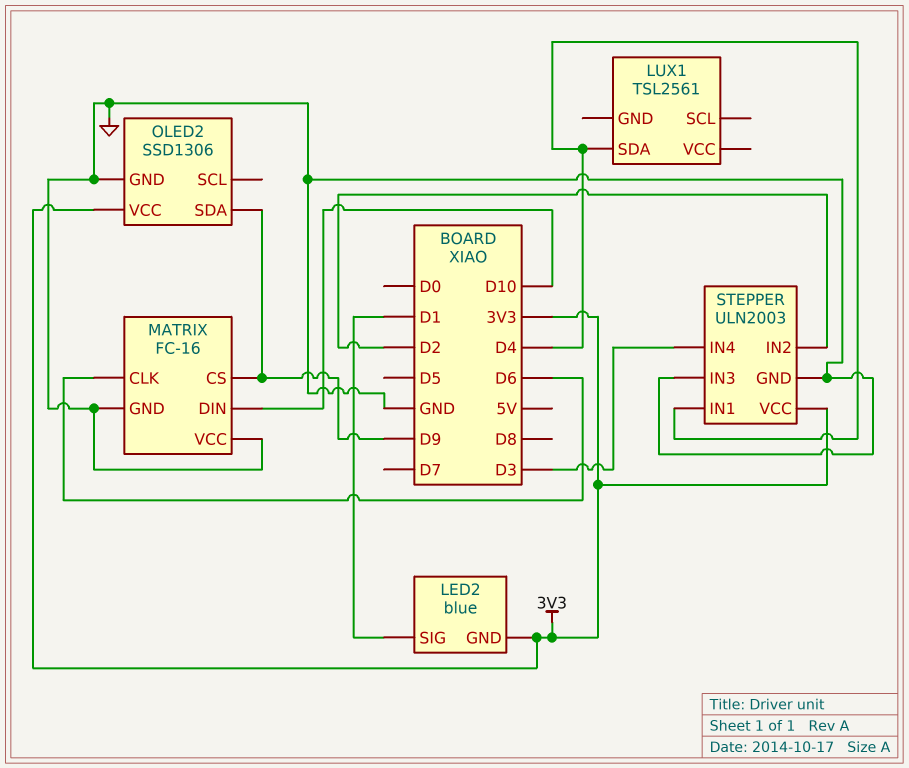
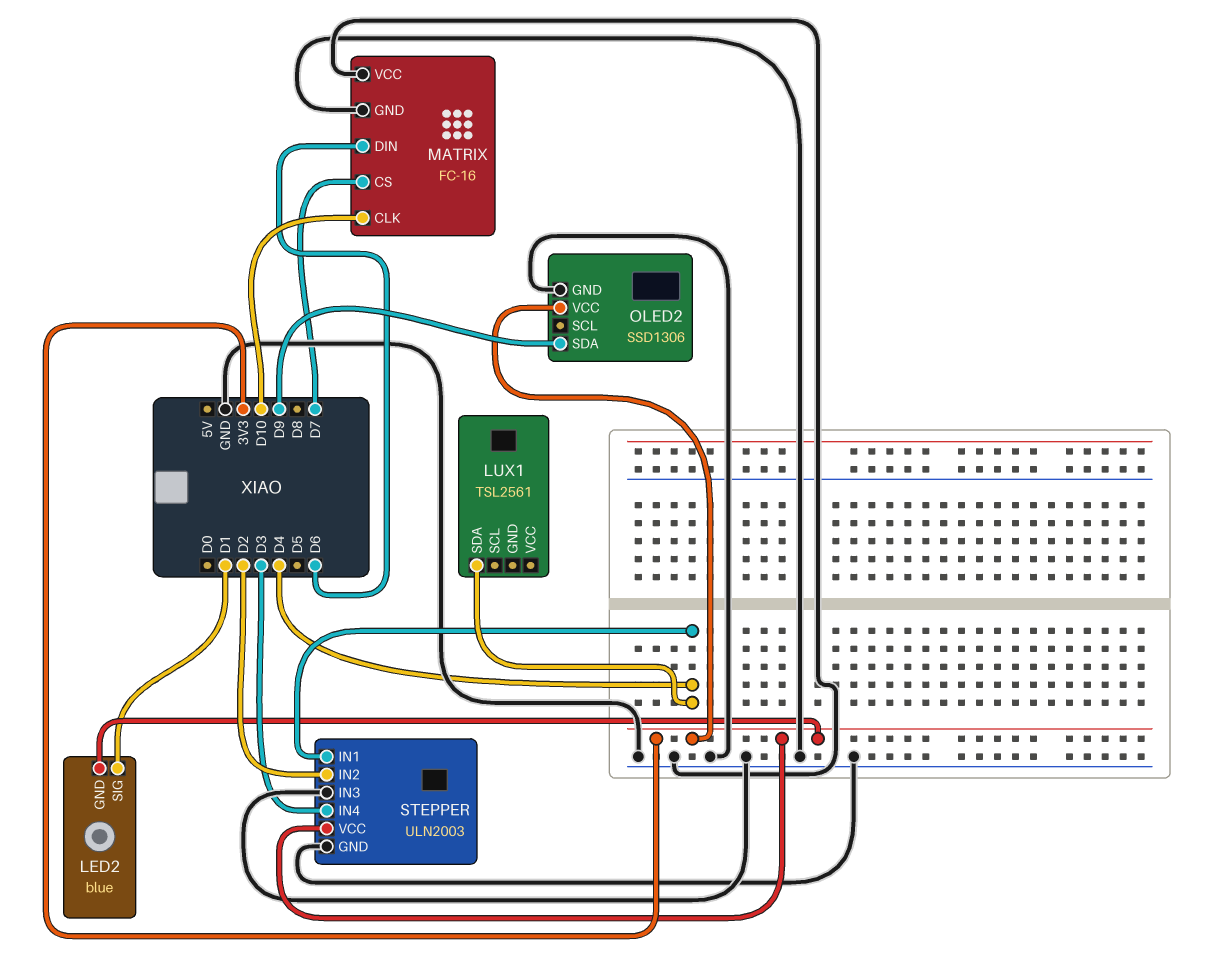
MATRIX pin CLK: D6 -> D10
MATRIX pin CS: D9 -> D7
MATRIX pin DIN: D10 -> D6

